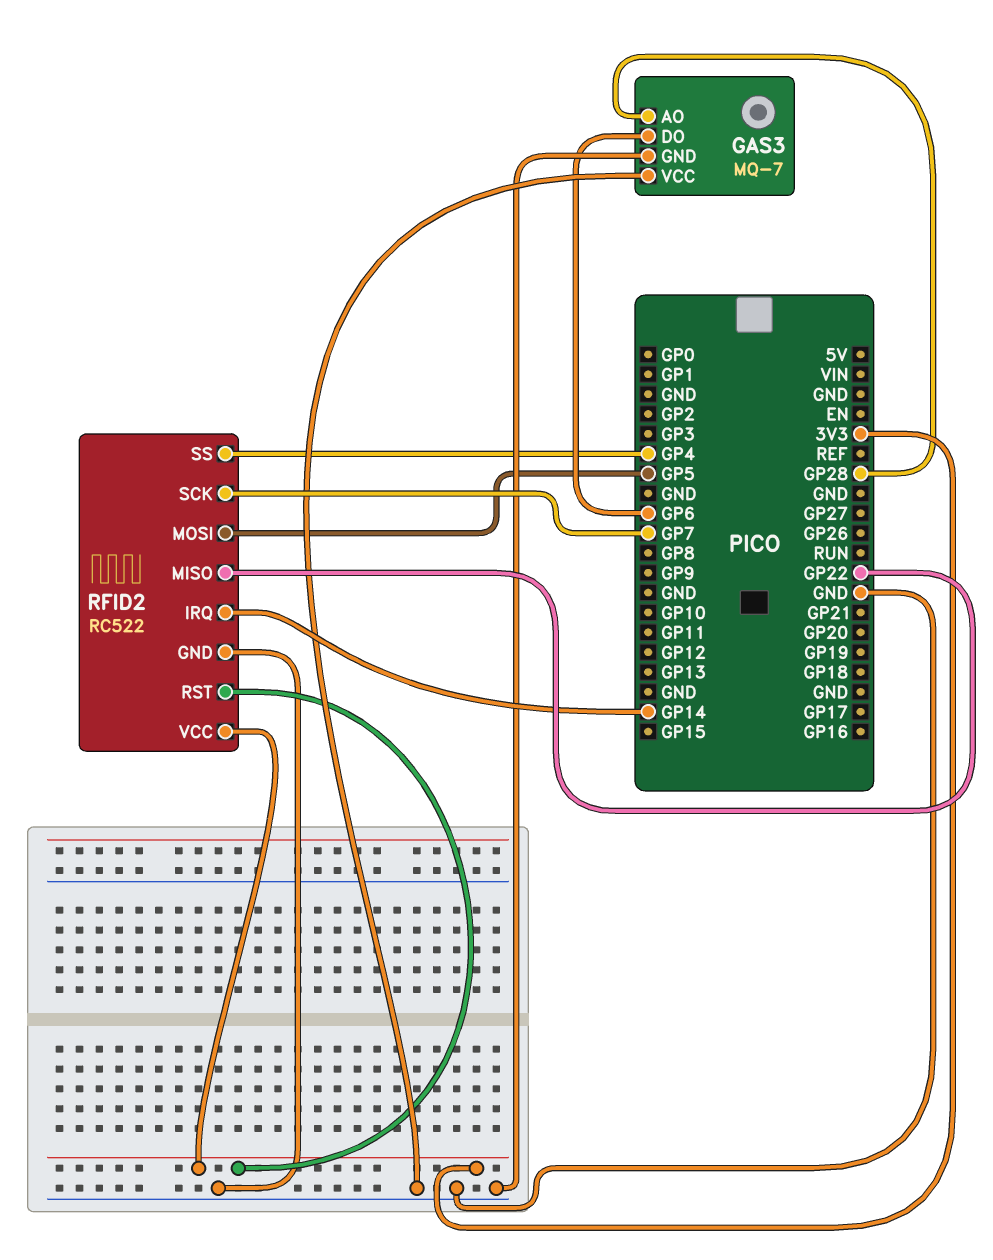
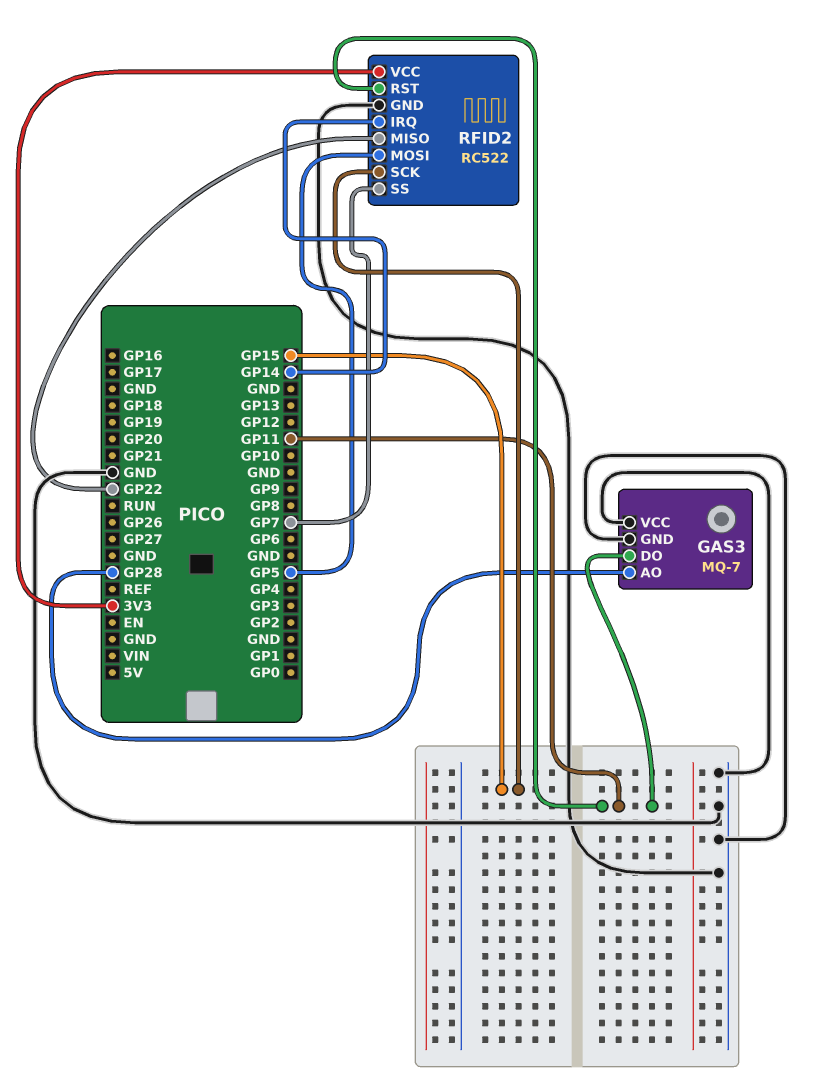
GAS3 pin DO: GP6 -> GP11
RFID2 pin RST: 3V3 -> GP11
RFID2 pin SCK: GP7 -> GP15
RFID2 pin SS: GP4 -> GP7

